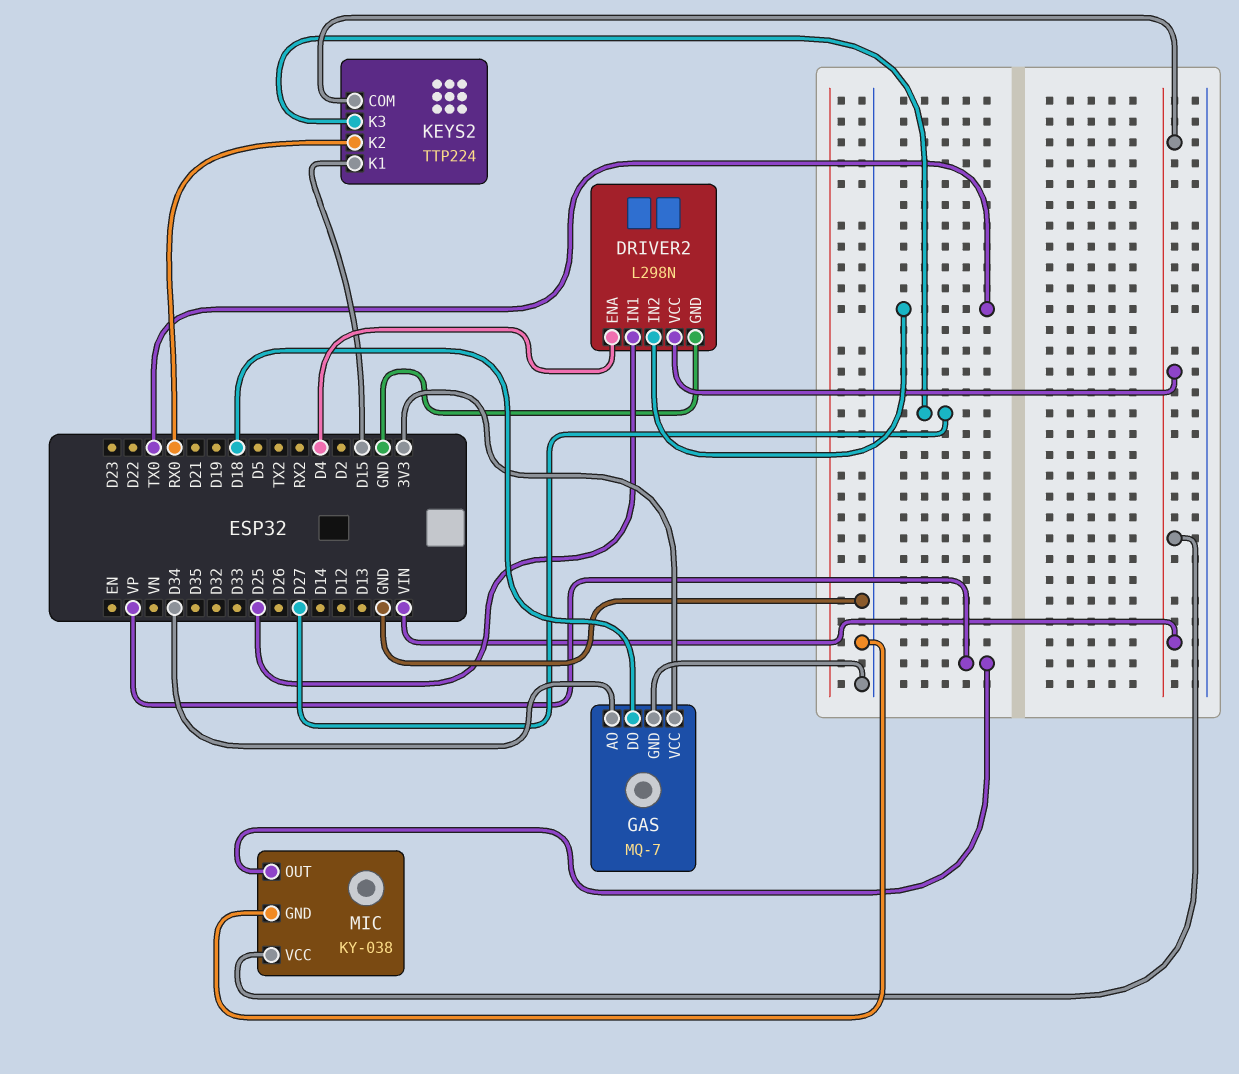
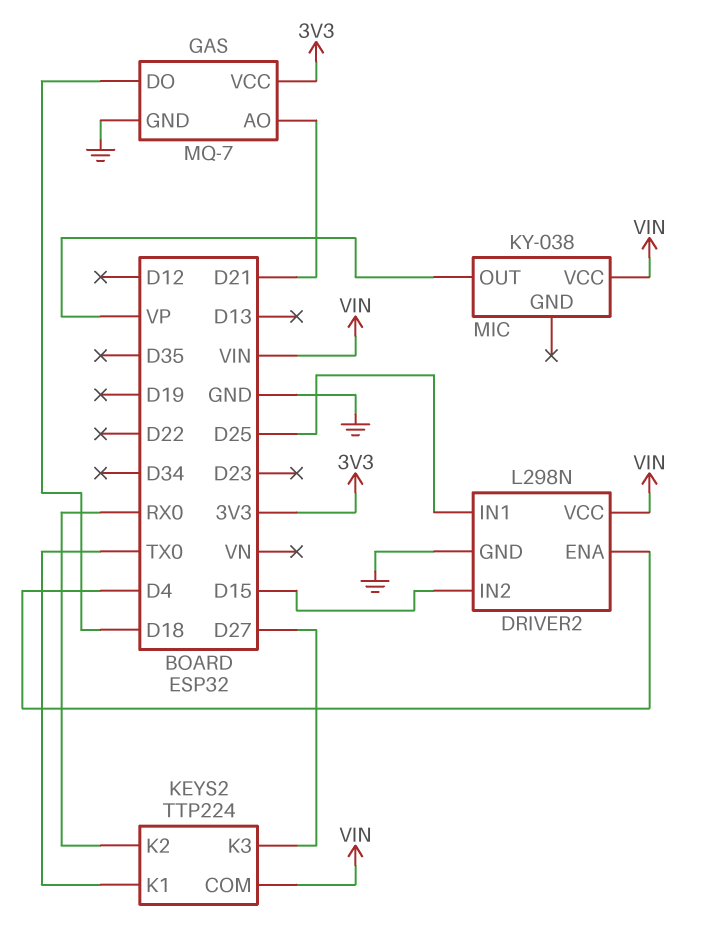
DRIVER2 pin IN2: TX0 -> D15
GAS pin AO: D34 -> D21
KEYS2 pin K1: D15 -> TX0
MIC pin GND: GND -> none

